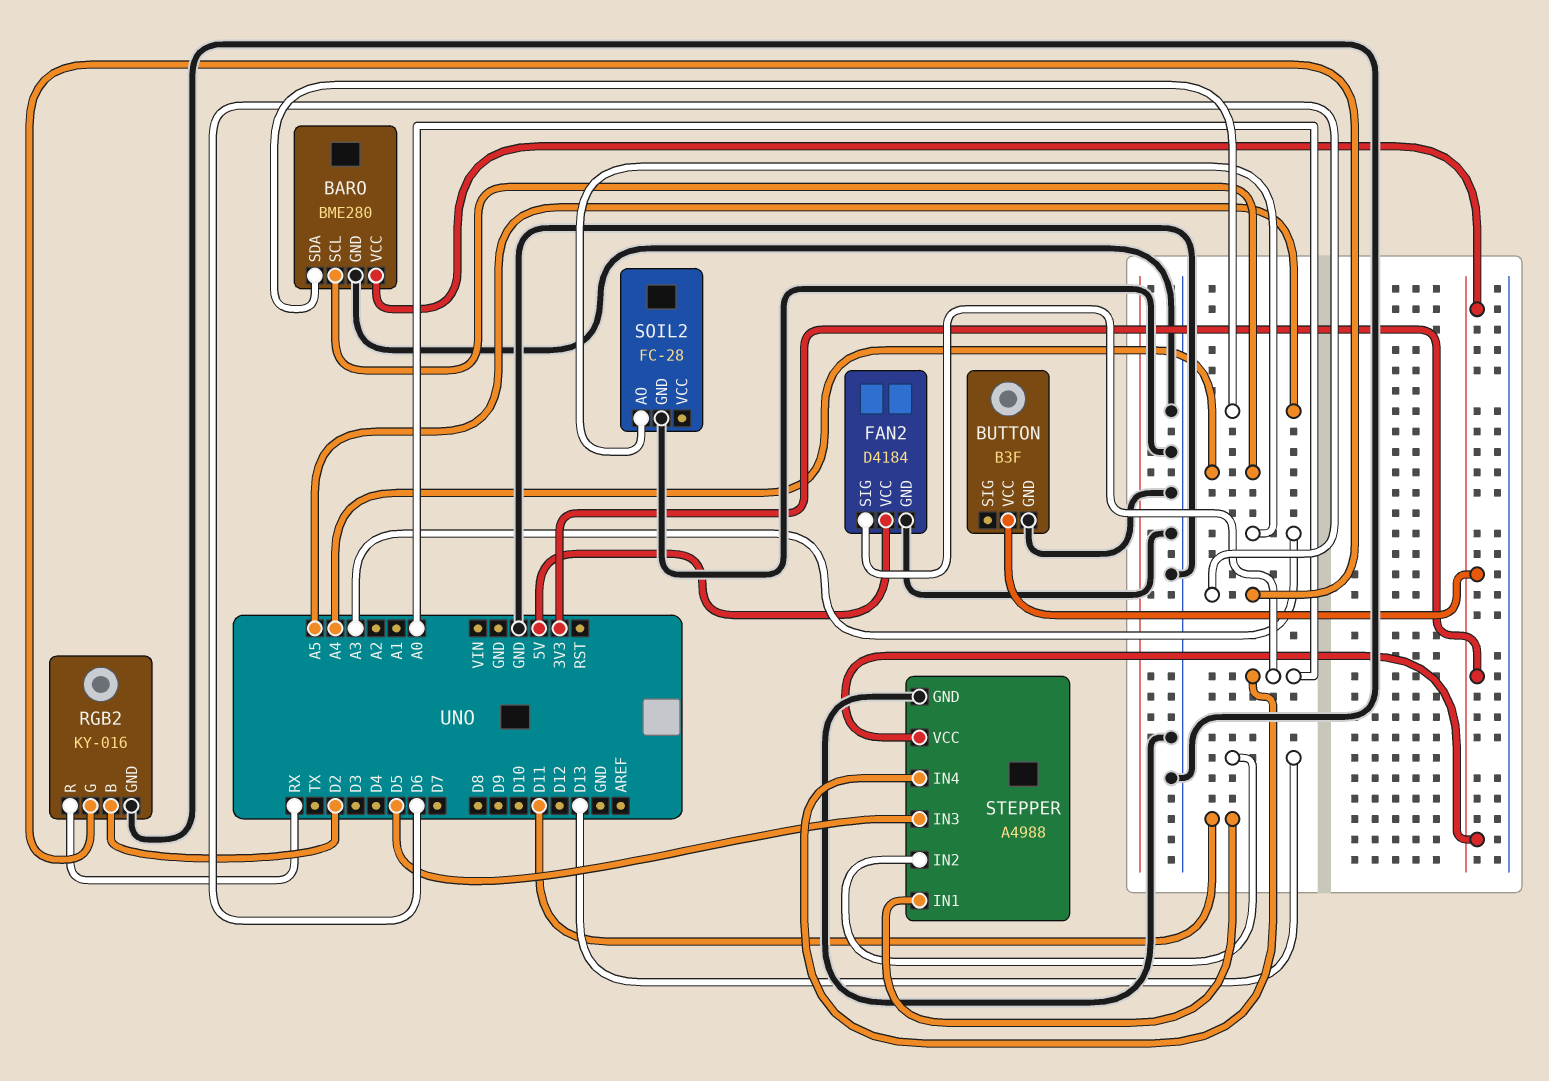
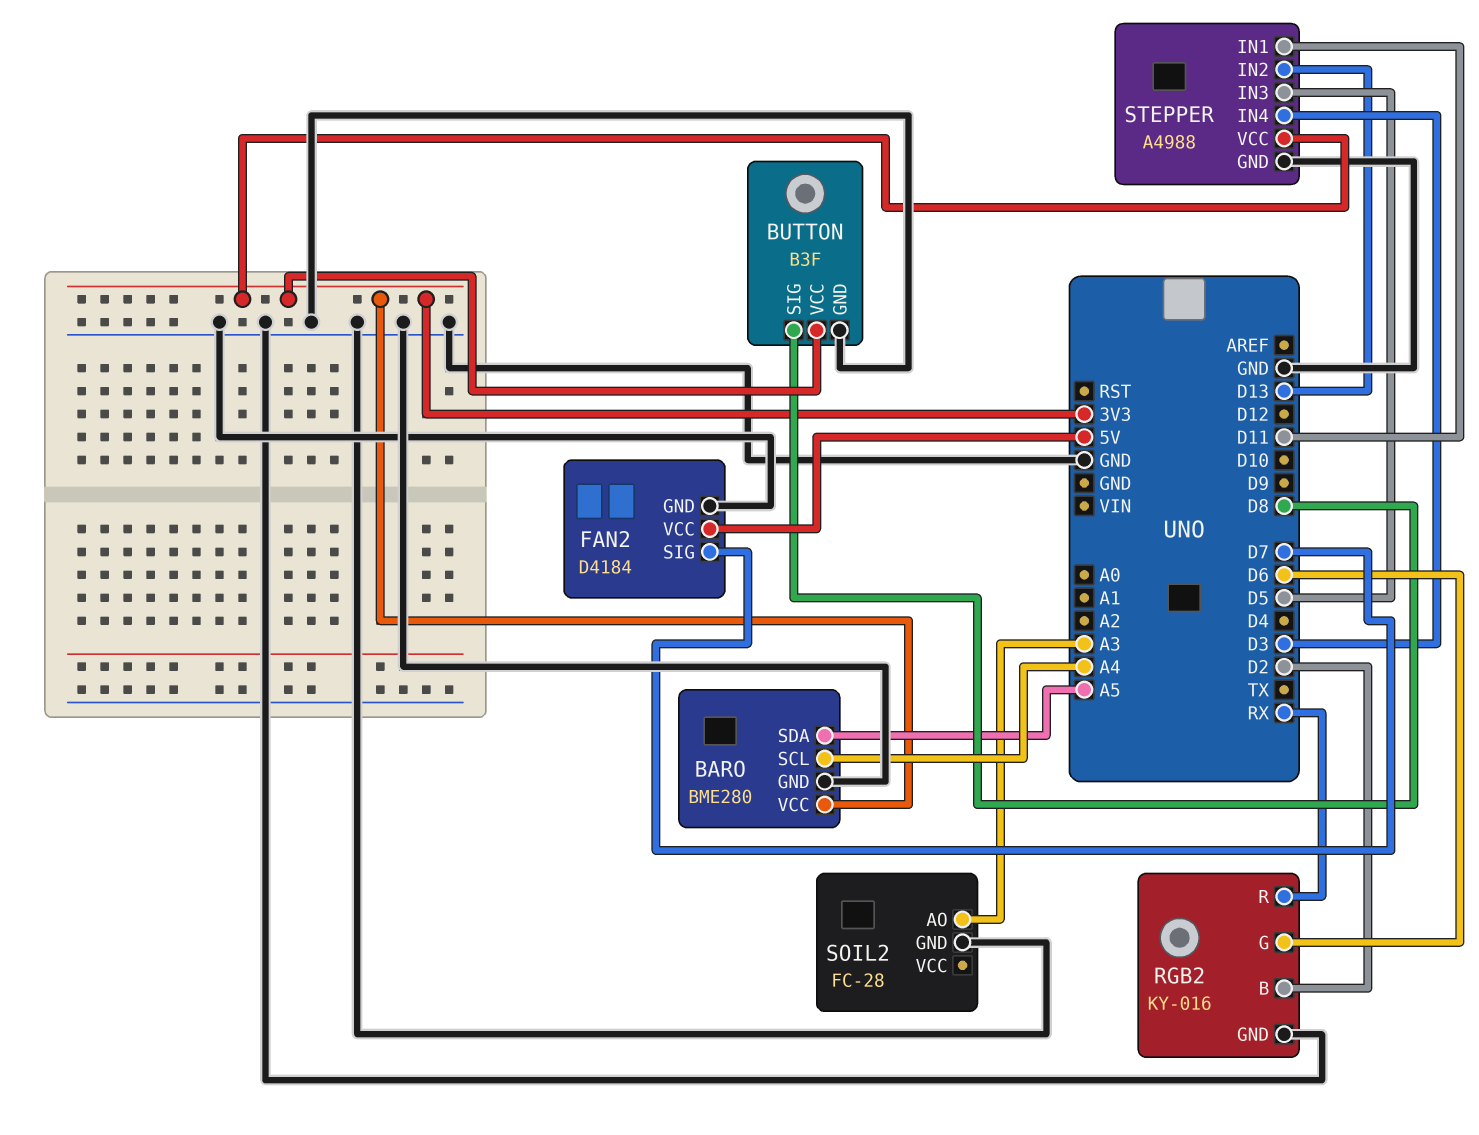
BUTTON pin SIG: none -> D8
FAN2 pin SIG: A0 -> D7
STEPPER pin IN4: A0 -> D3

